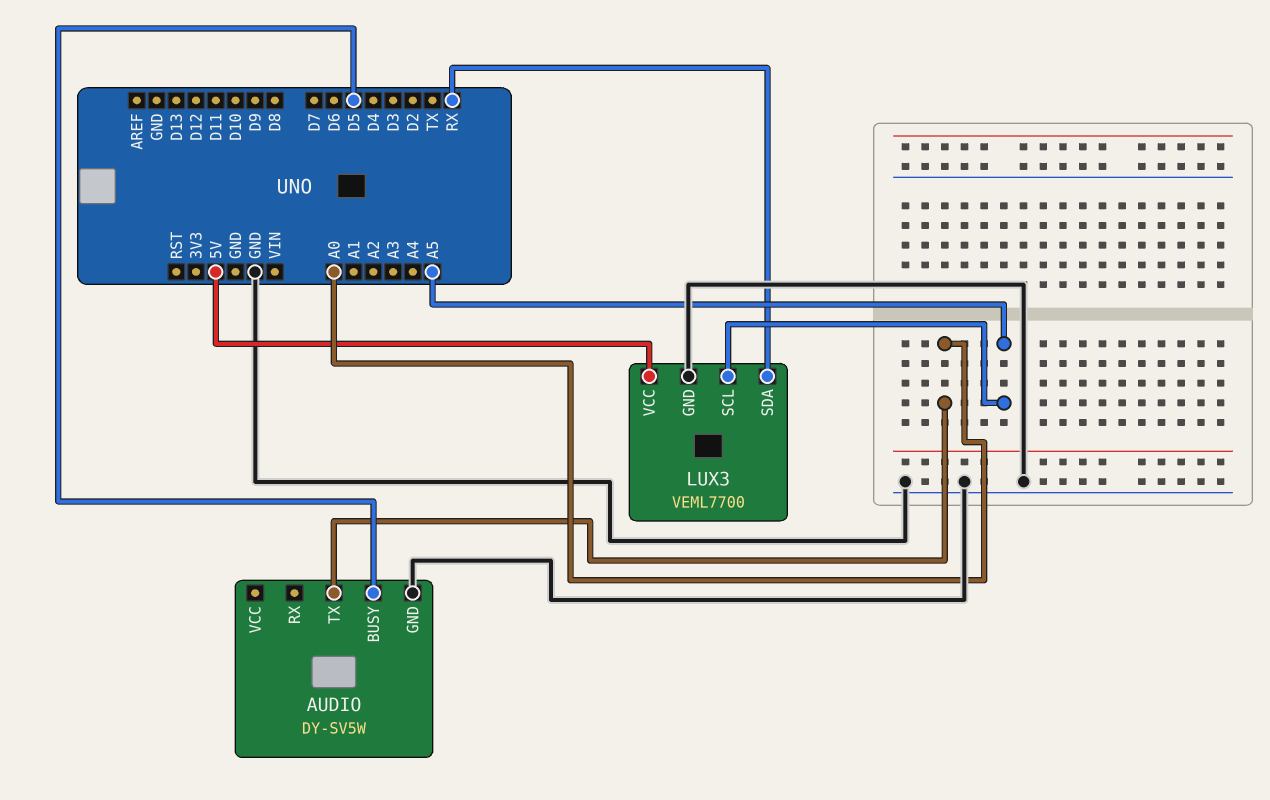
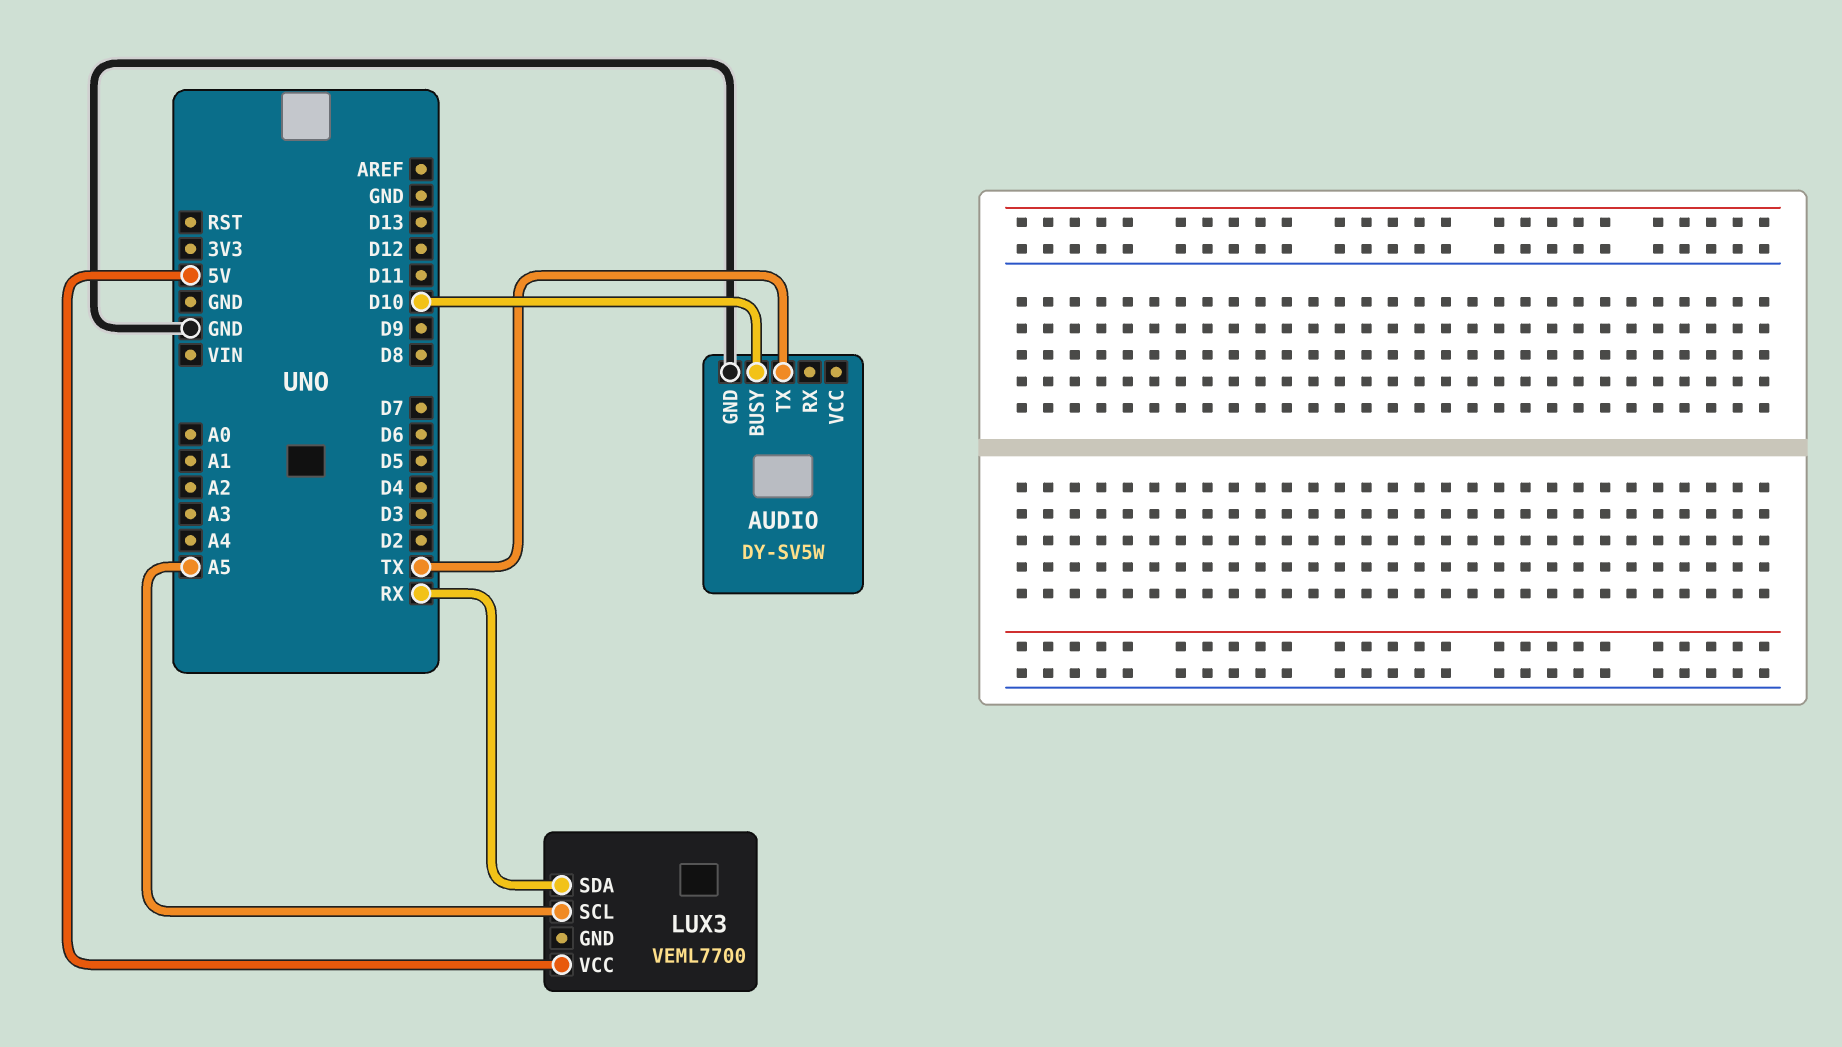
AUDIO pin BUSY: D5 -> D10
AUDIO pin TX: A0 -> TX
LUX3 pin GND: GND -> none

